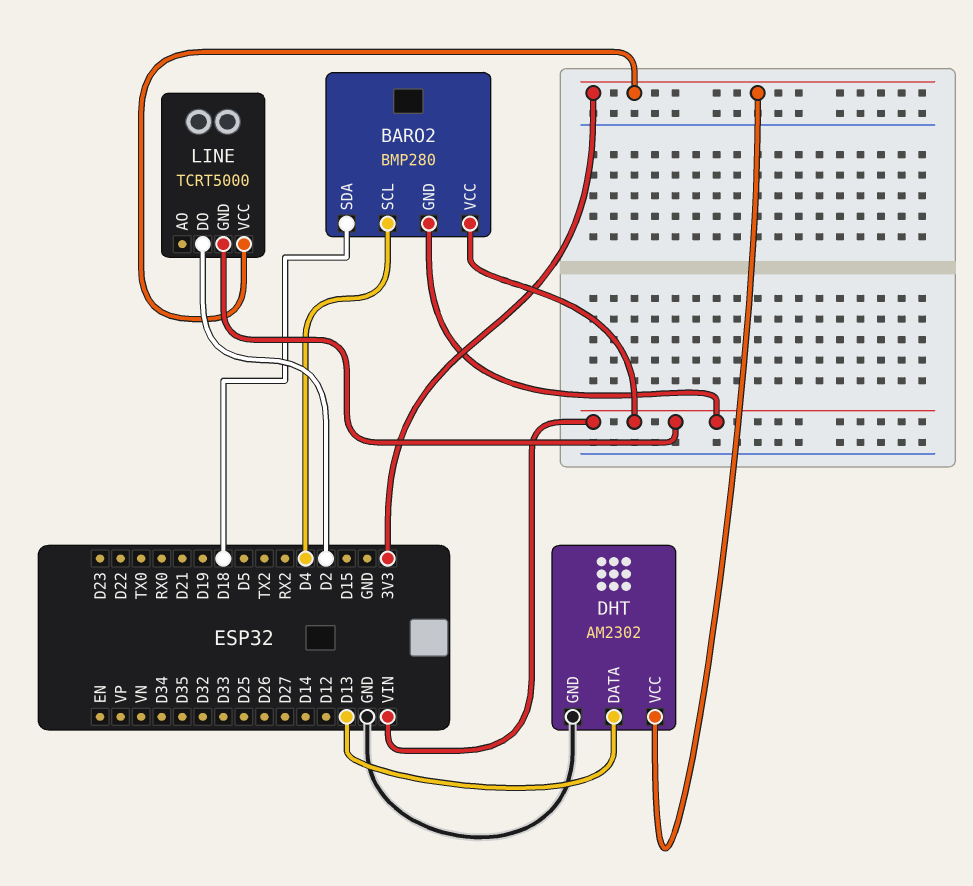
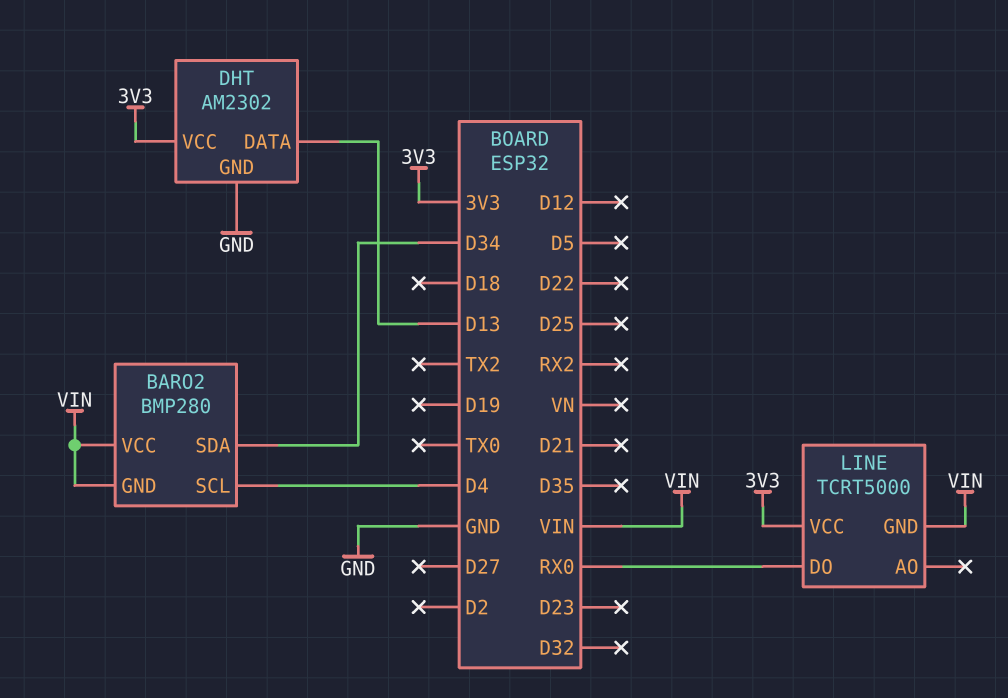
BARO2 pin SDA: D18 -> D34
LINE pin DO: D2 -> RX0

